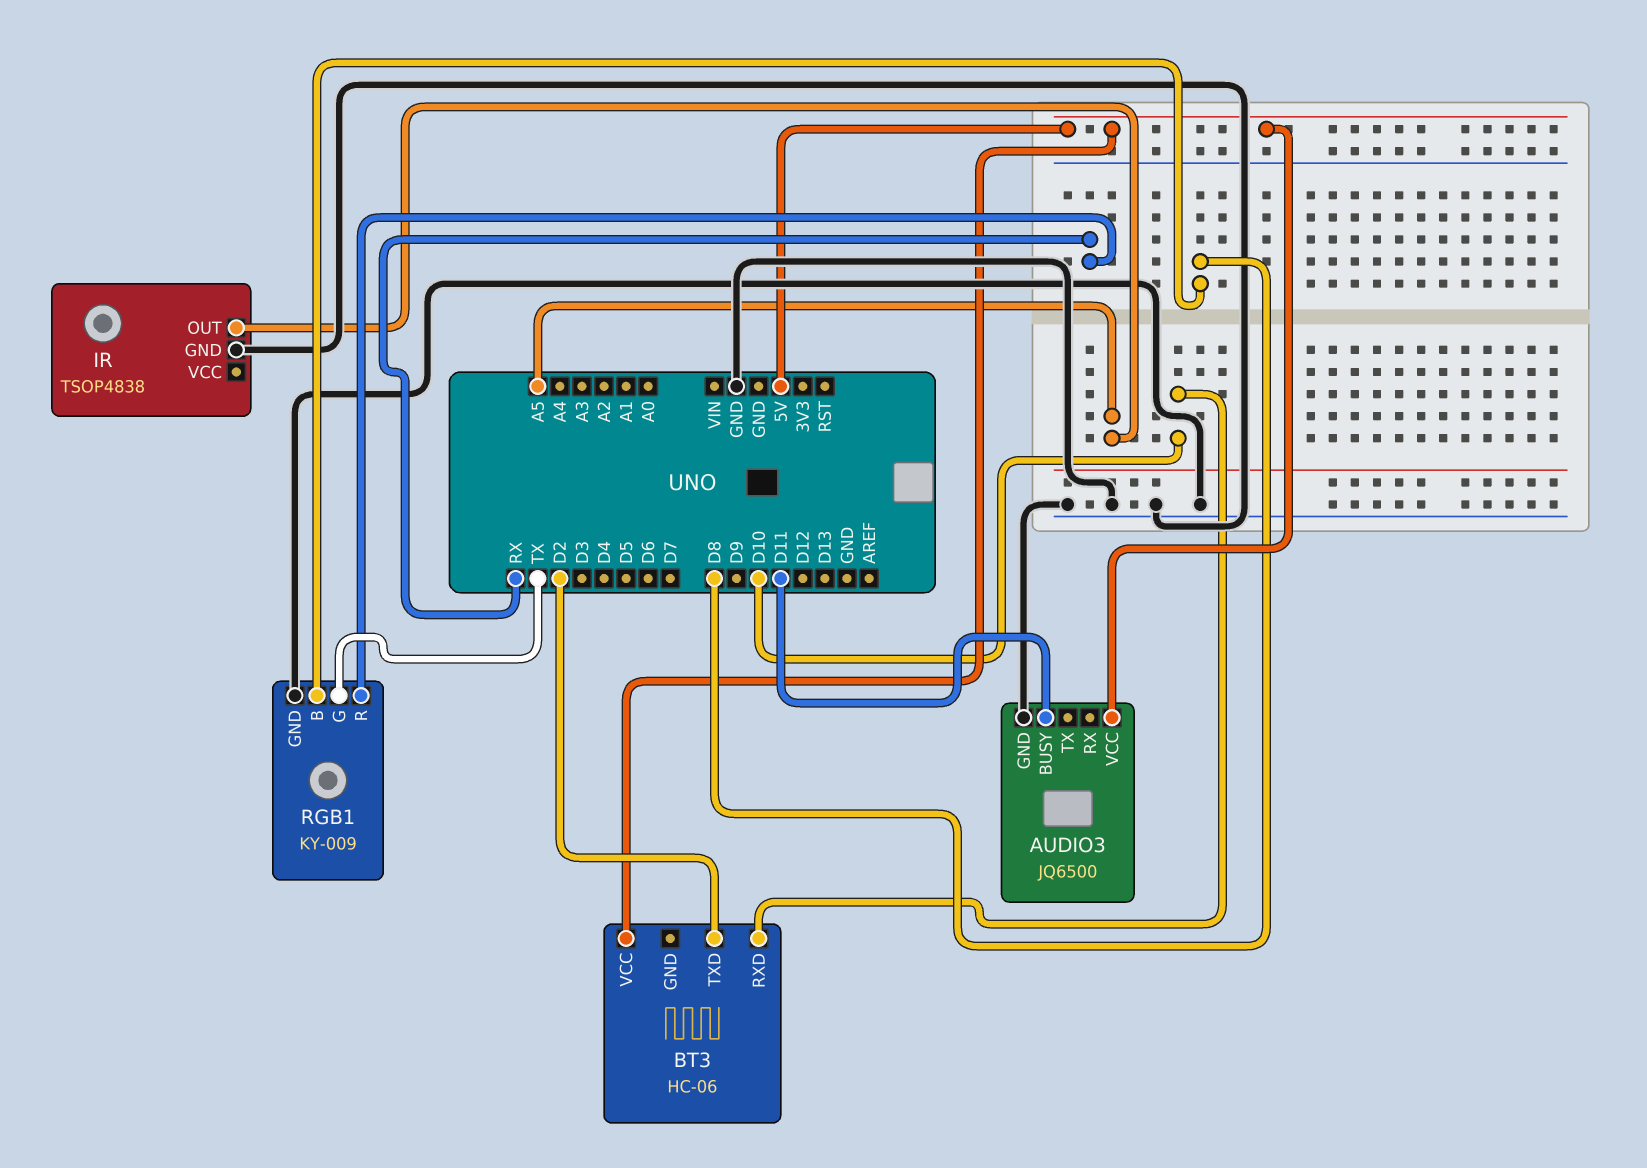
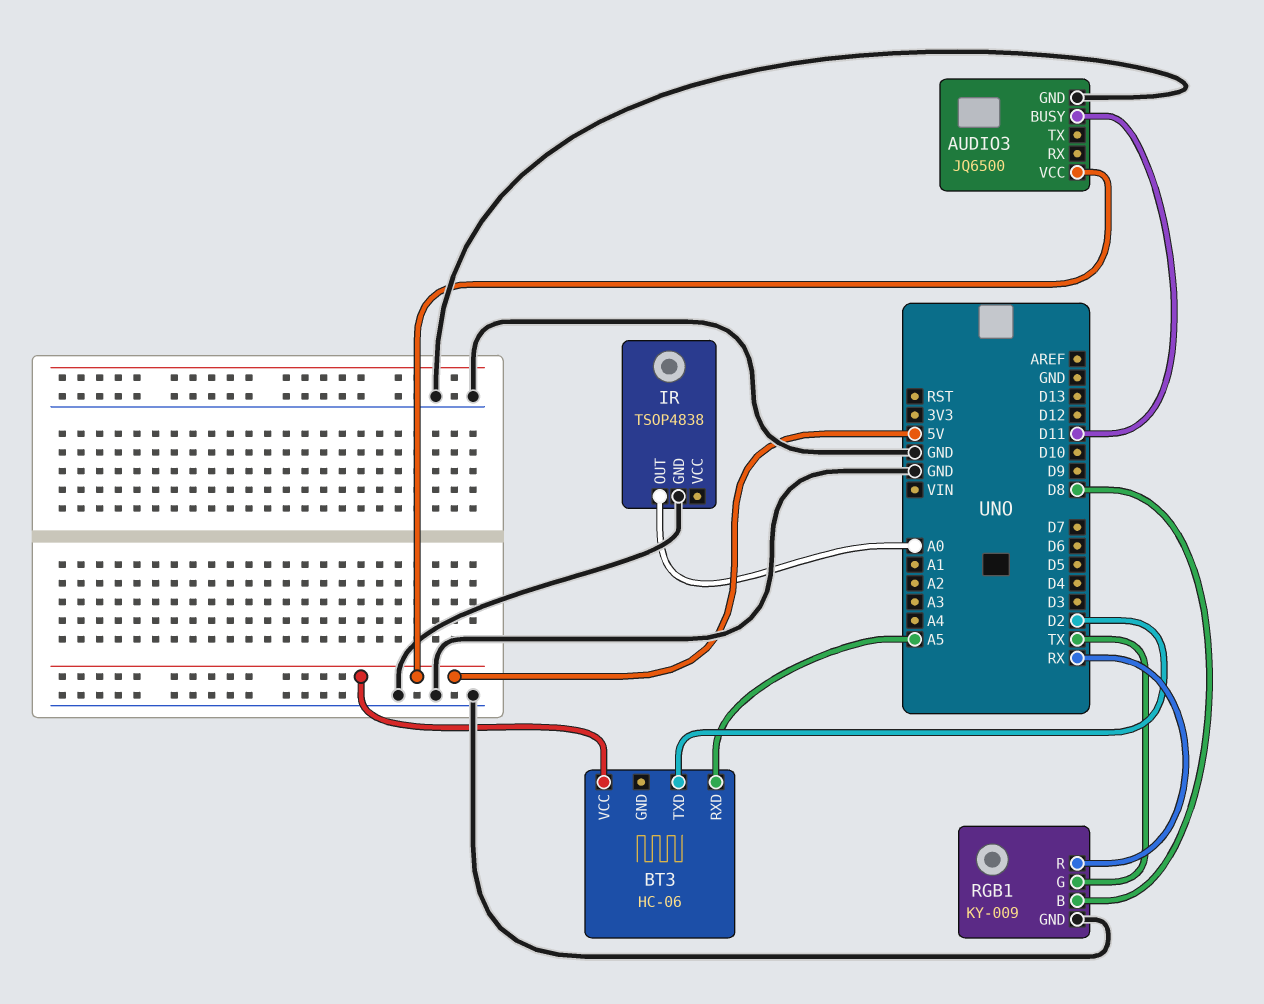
BT3 pin RXD: D10 -> A5
IR pin OUT: A5 -> A0

